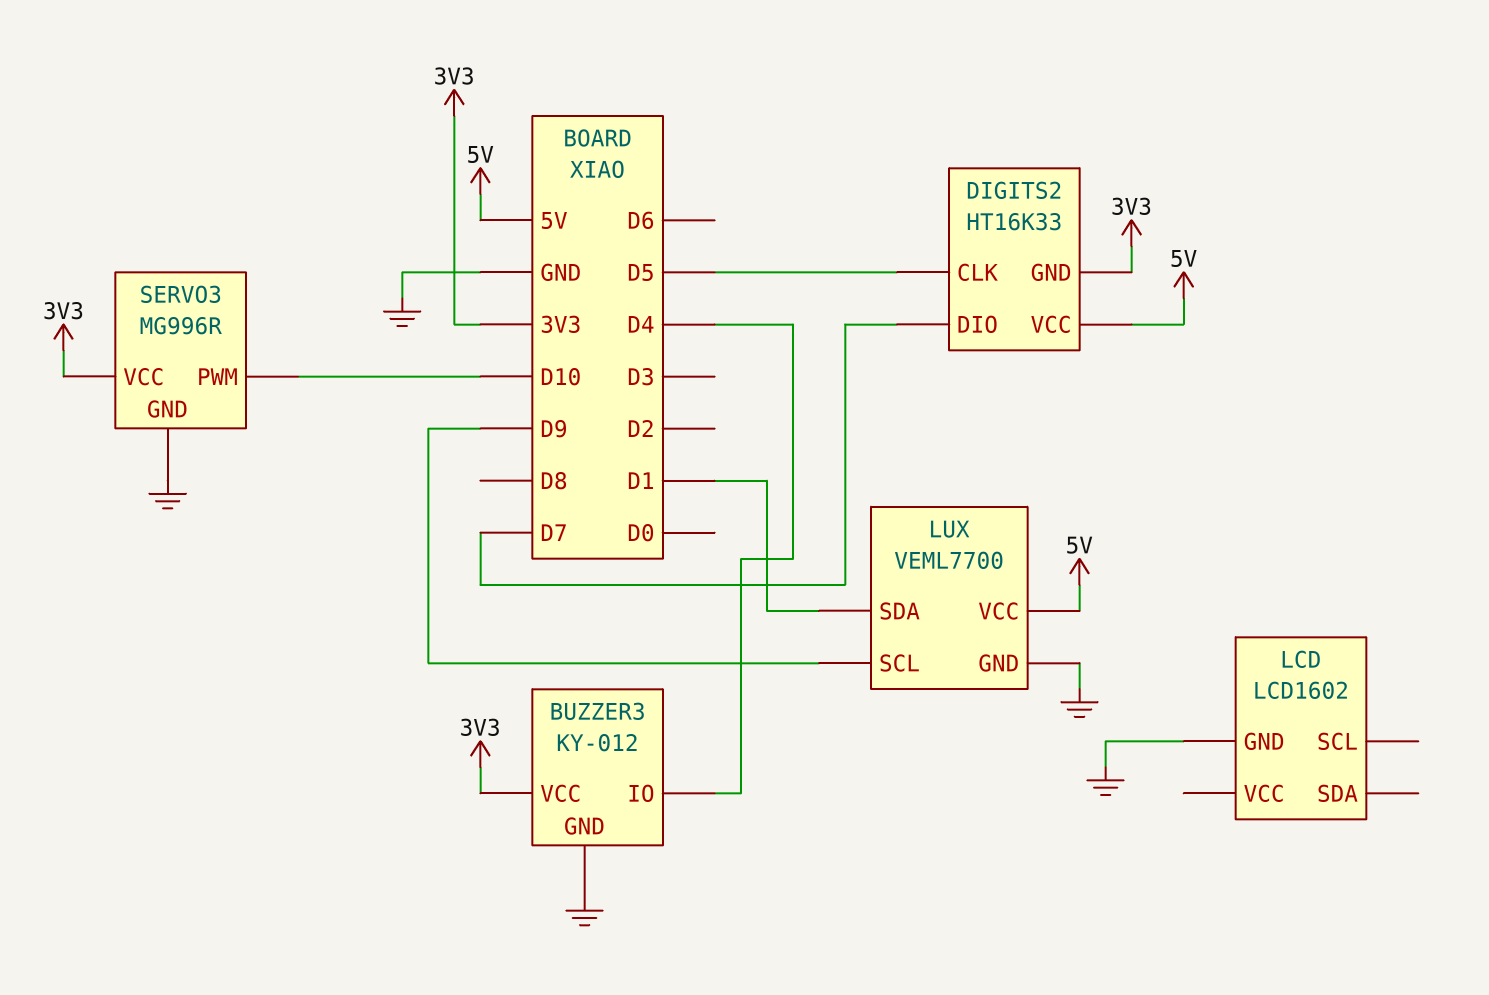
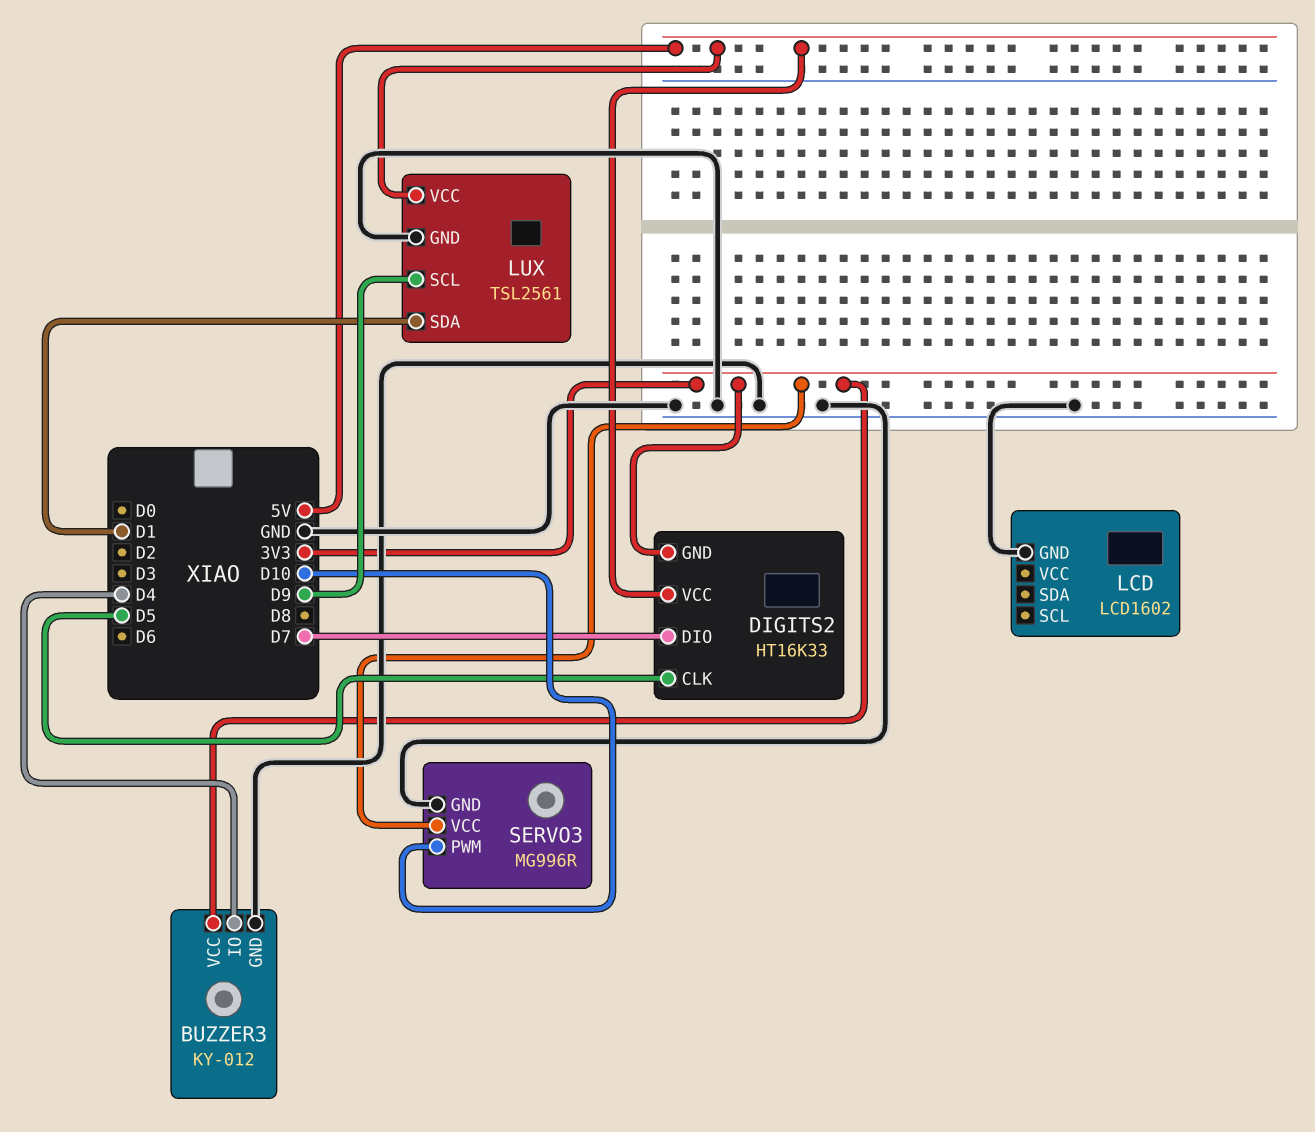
LUX: VEML7700 -> TSL2561

